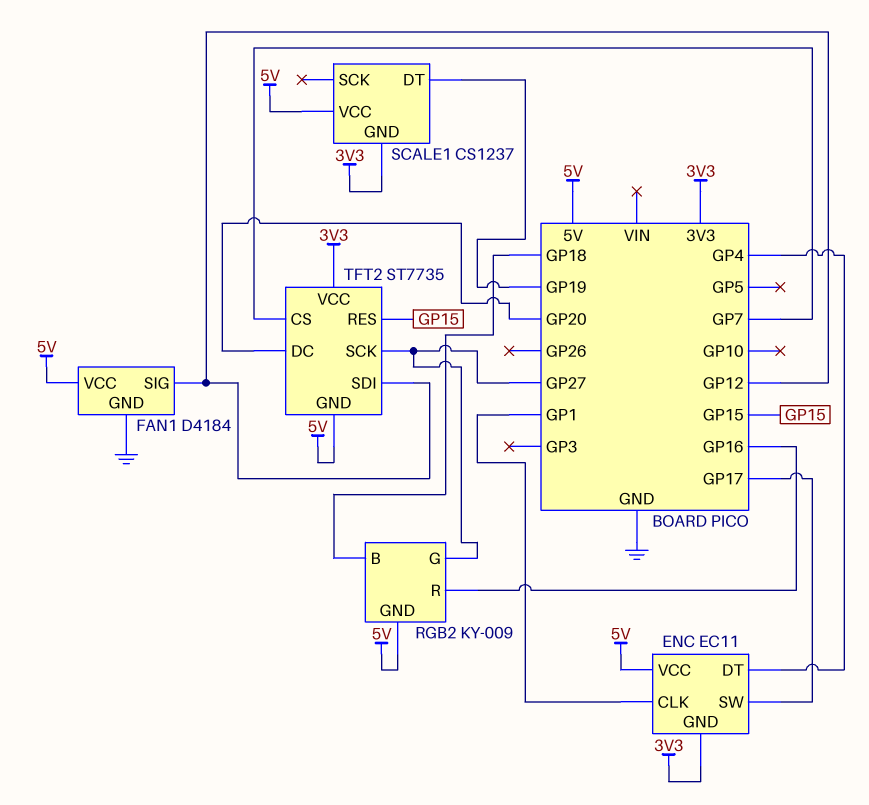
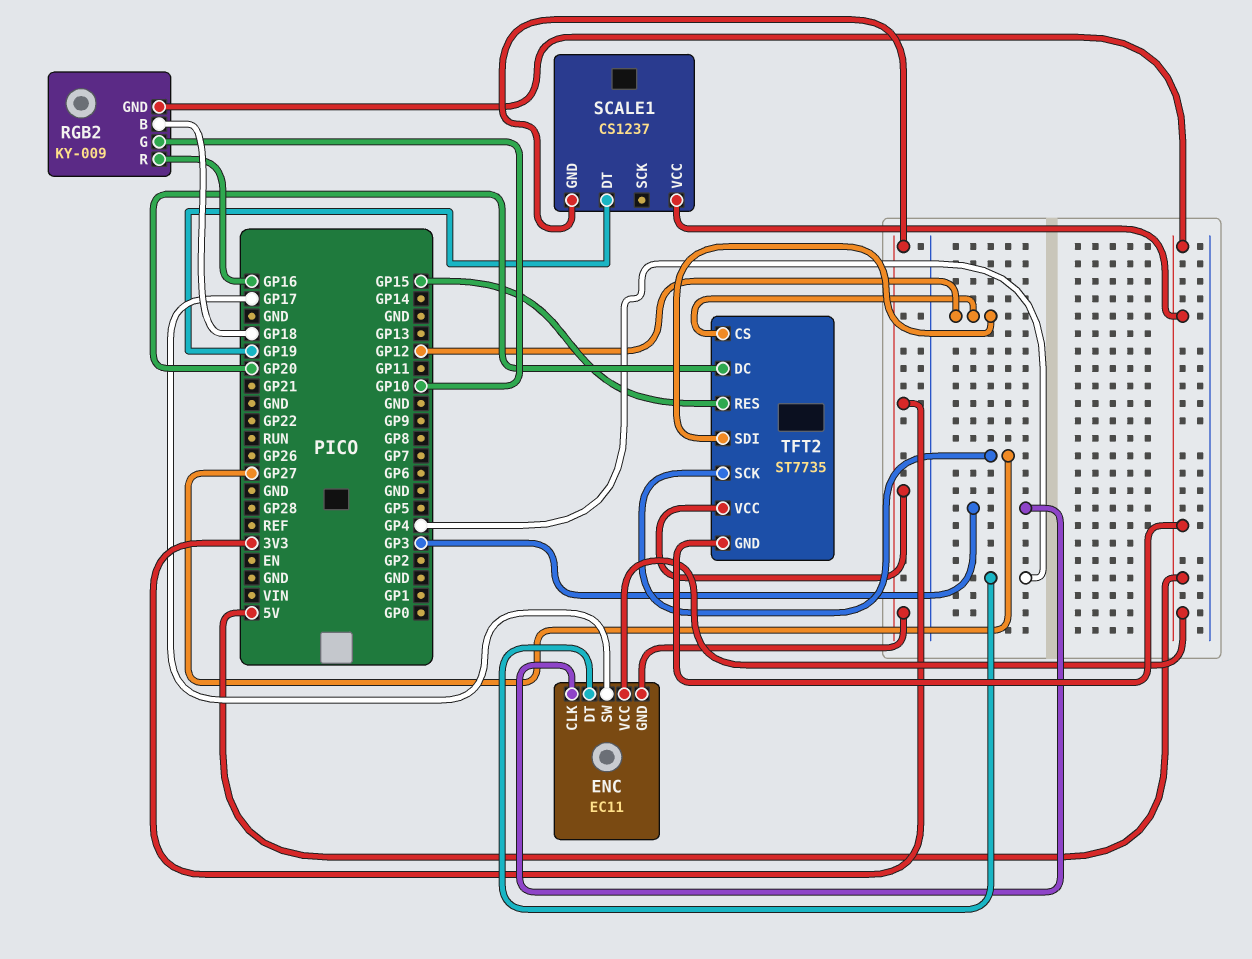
ENC pin CLK: GP1 -> GP3
FAN1: D4184 -> none
FAN1 pin GND: GND -> none
FAN1 pin SIG: GP12 -> none
FAN1 pin VCC: 5V -> none
RGB2 pin G: GP27 -> GP10
TFT2 pin CS: GP7 -> GP12

